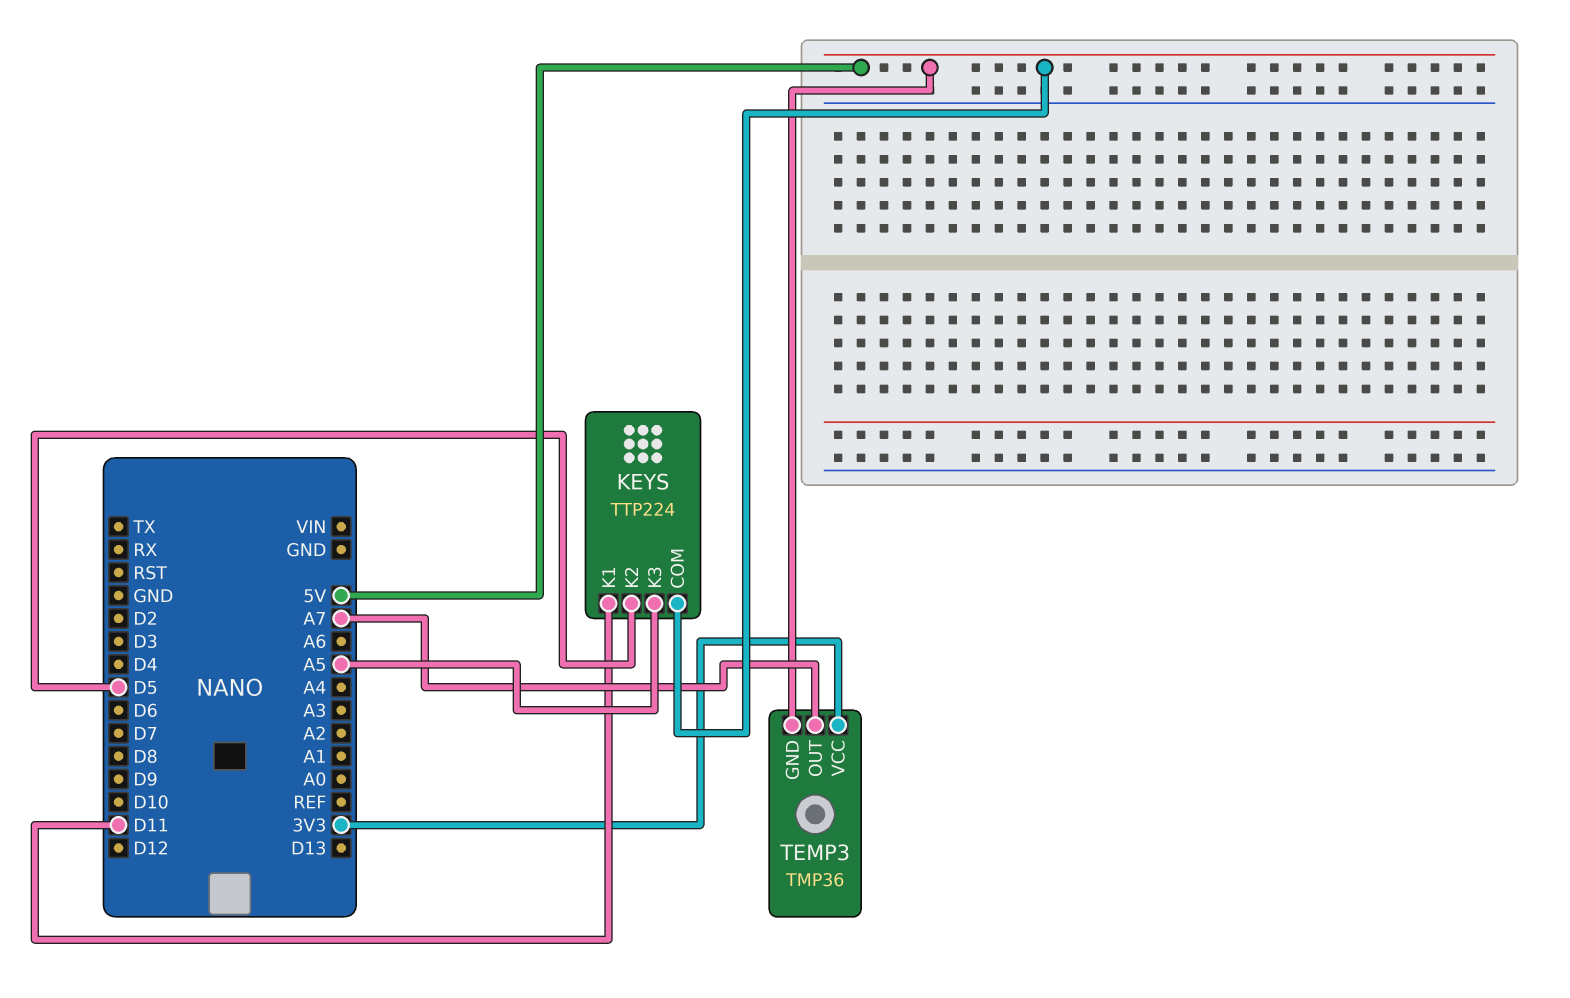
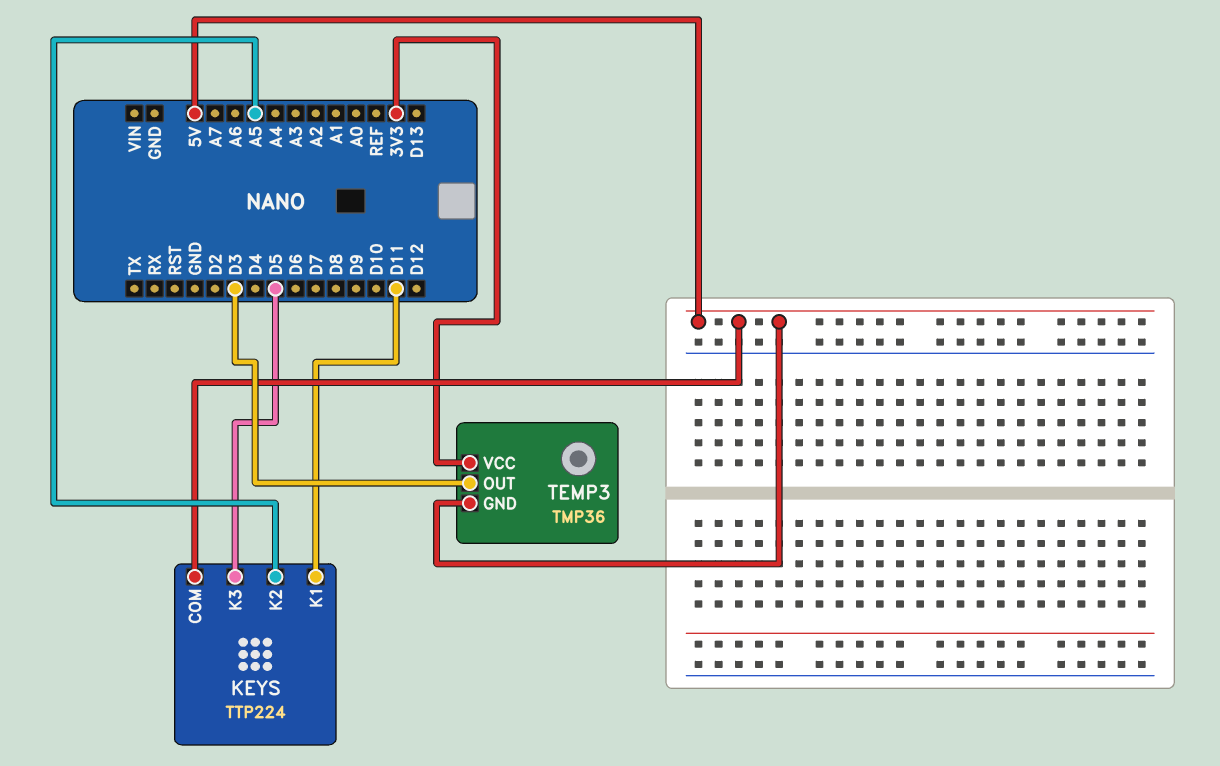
KEYS pin K2: D5 -> A5
KEYS pin K3: A5 -> D5
TEMP3 pin OUT: A7 -> D3

